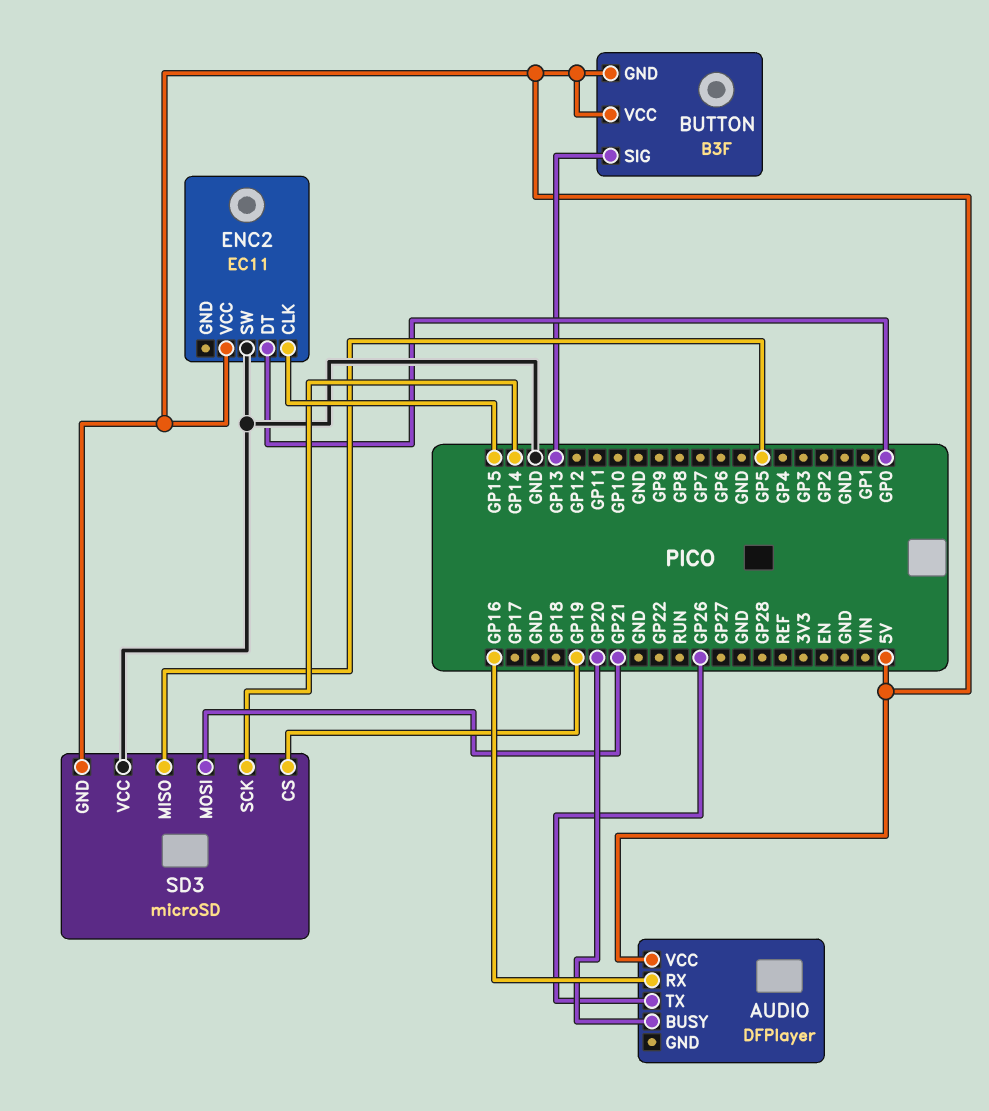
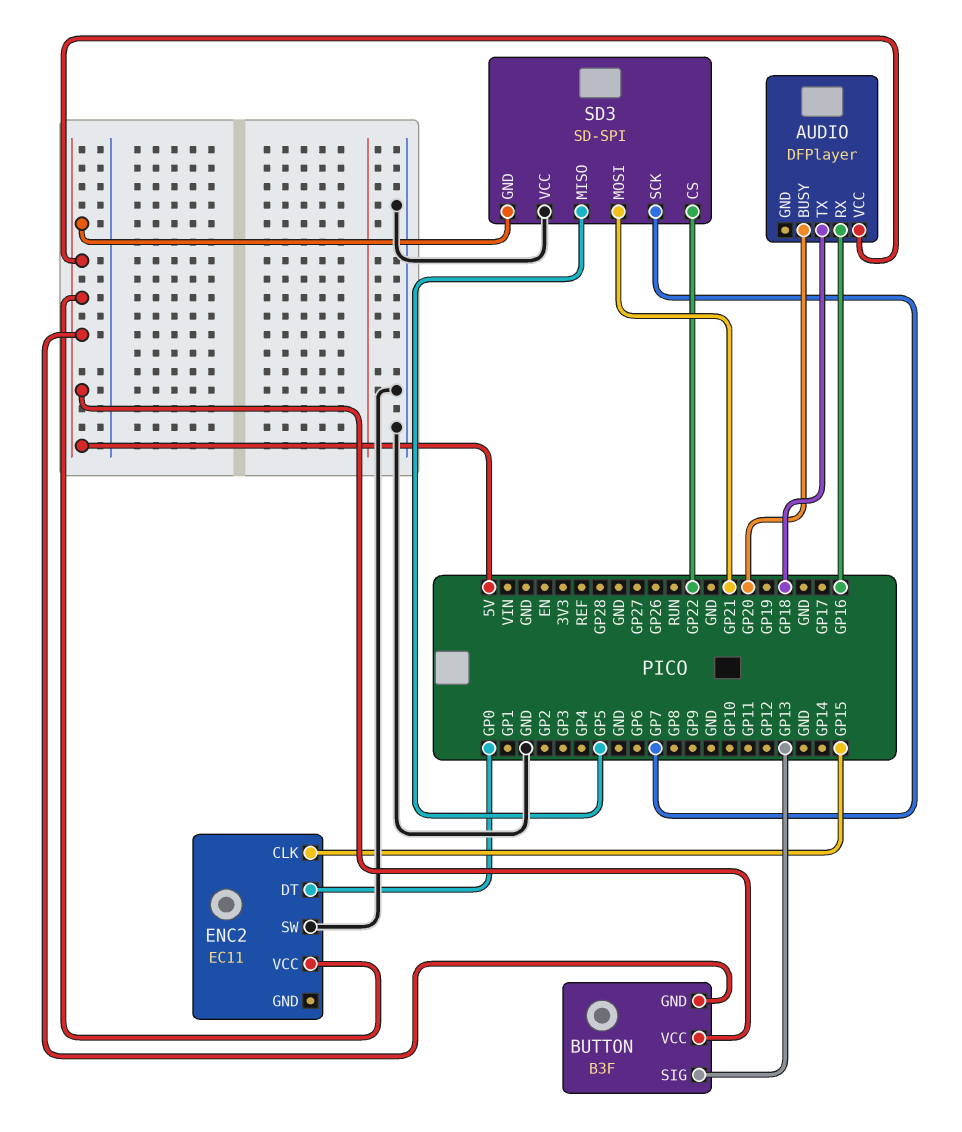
AUDIO pin TX: GP26 -> GP18
SD3: microSD -> SD-SPI
SD3 pin CS: GP19 -> GP22
SD3 pin SCK: GP14 -> GP7

